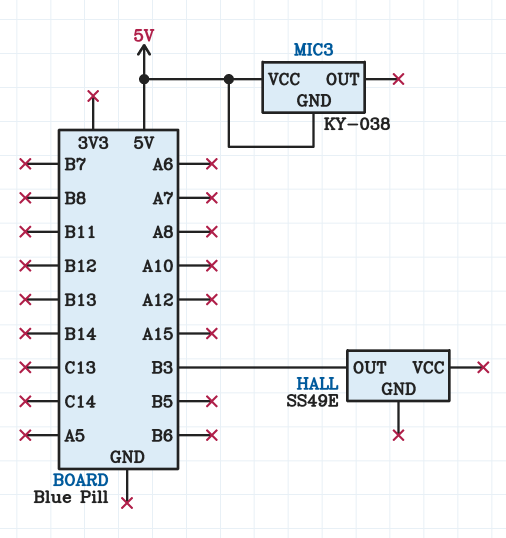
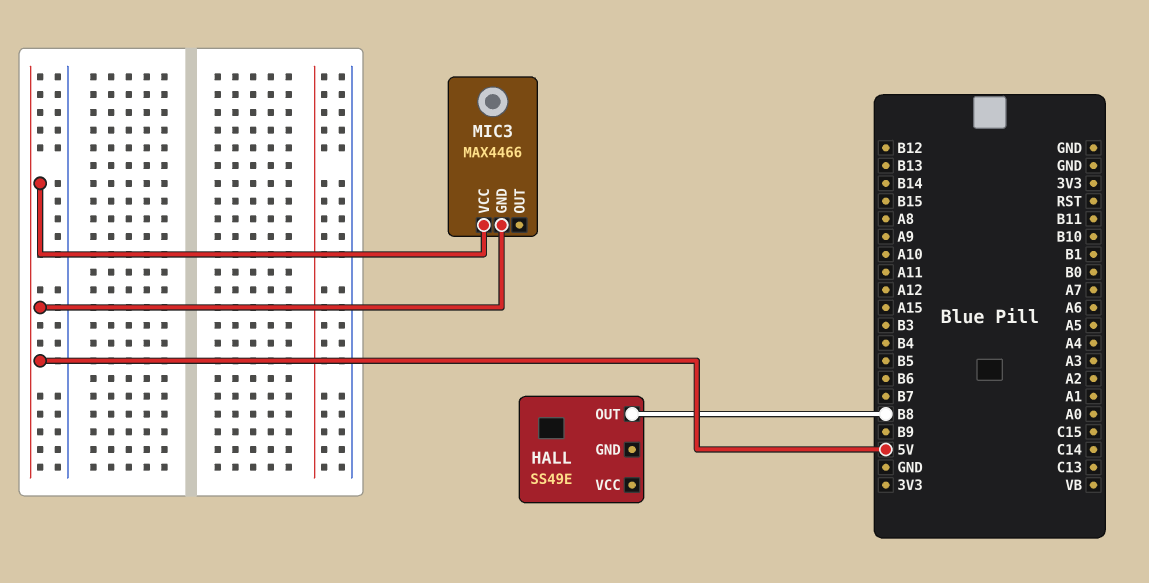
HALL pin OUT: B3 -> B8
MIC3: KY-038 -> MAX4466

